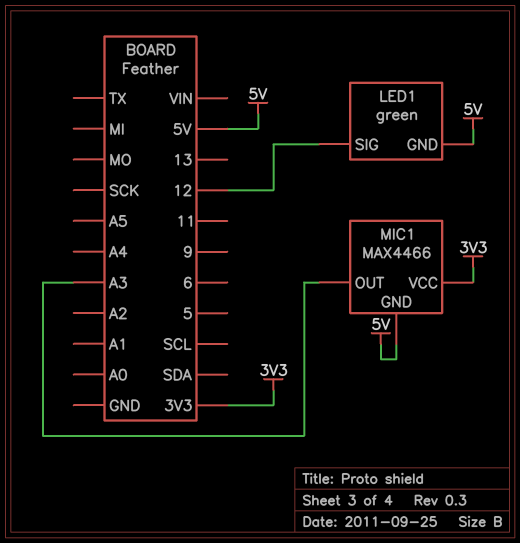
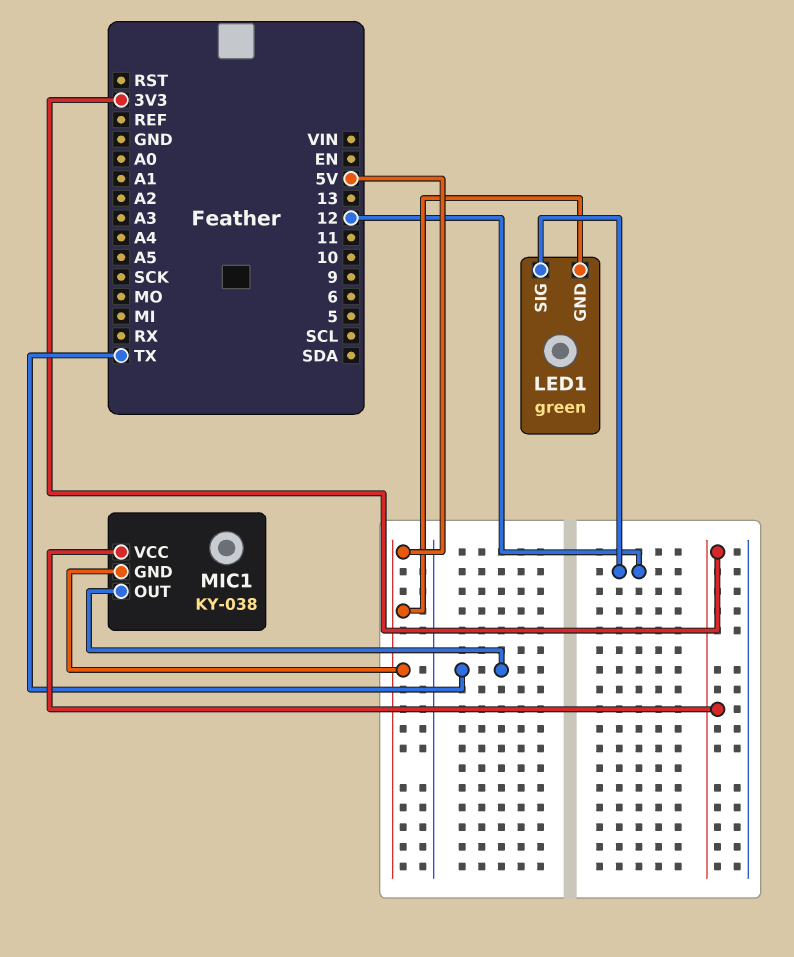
MIC1: MAX4466 -> KY-038
MIC1 pin OUT: A3 -> TX

